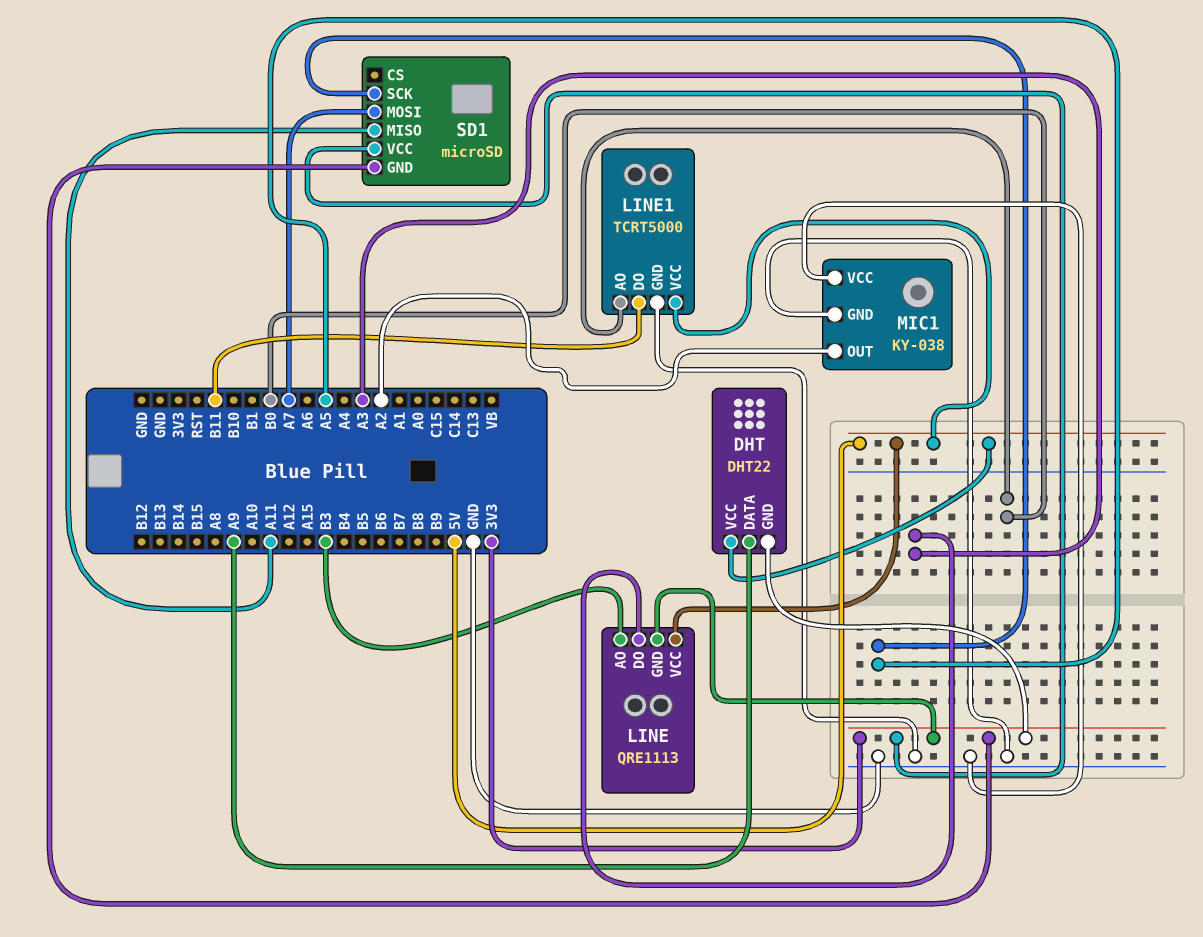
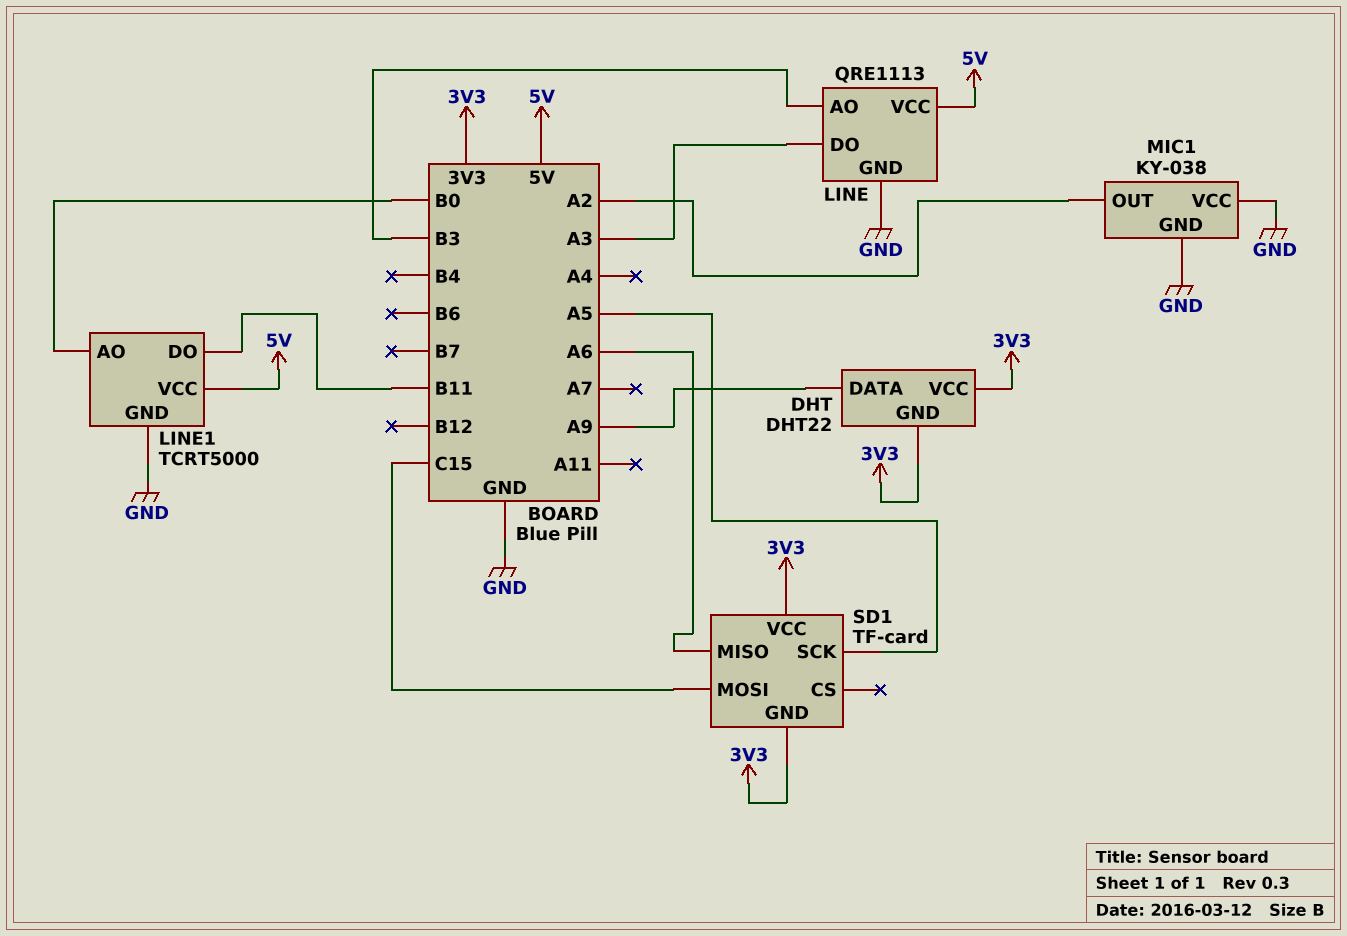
DHT pin VCC: 5V -> 3V3
LINE pin GND: 3V3 -> GND
SD1: microSD -> TF-card
SD1 pin MISO: A11 -> A6
SD1 pin MOSI: A7 -> C15

